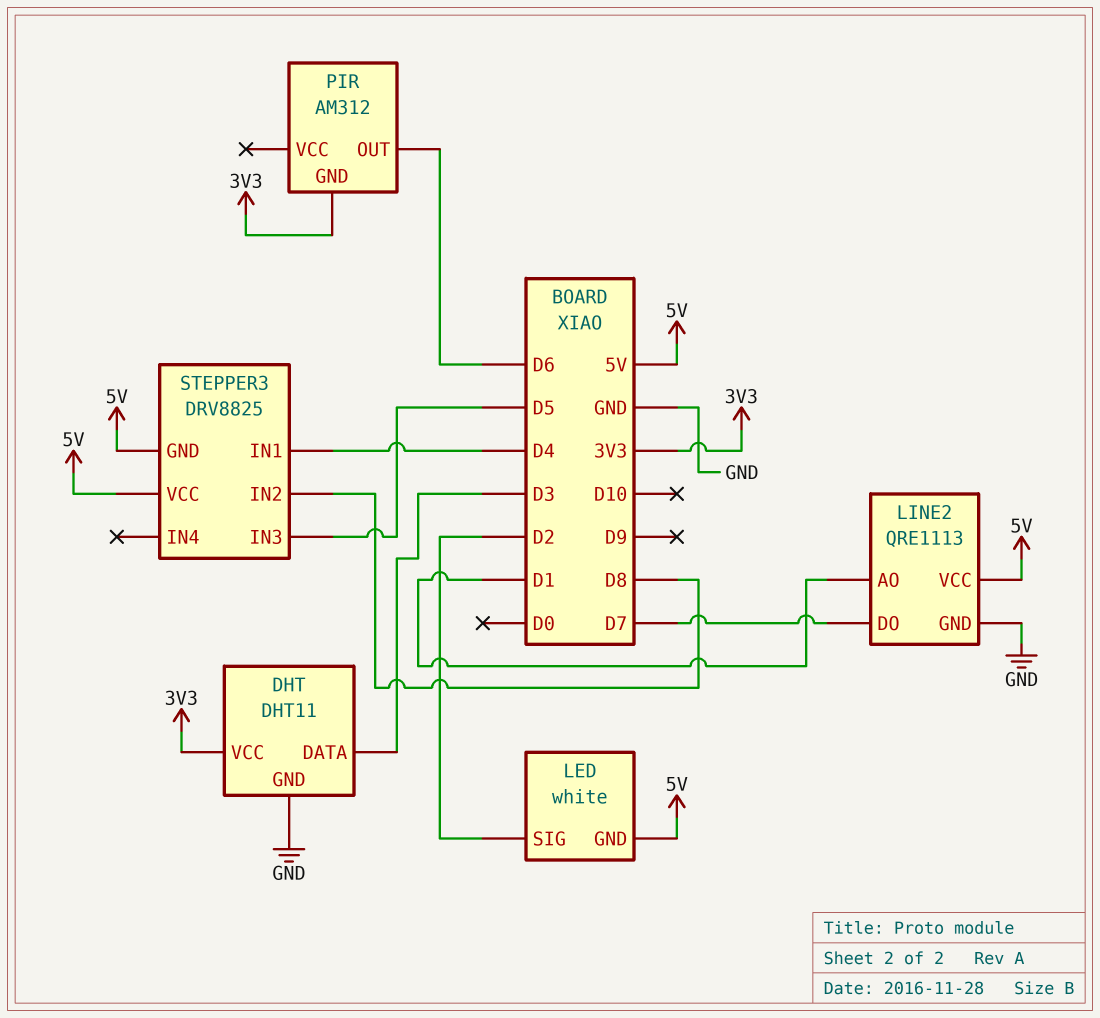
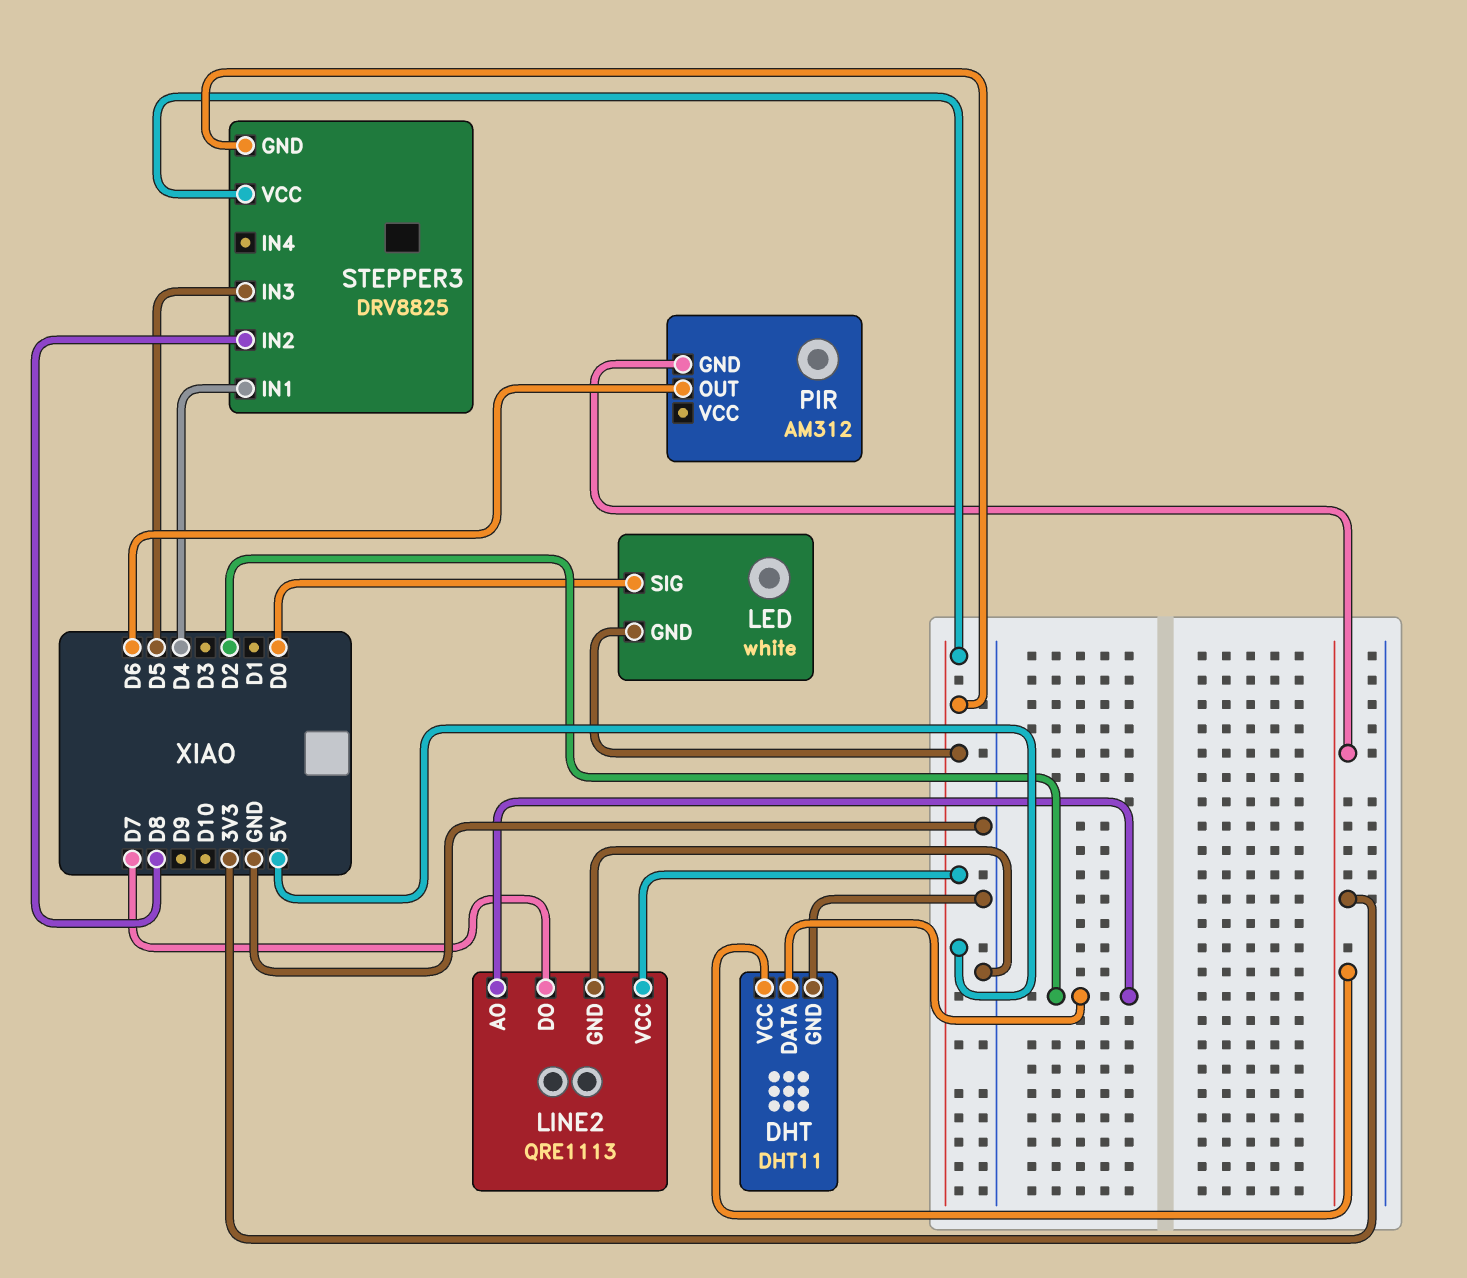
DHT pin DATA: D3 -> D2
LED pin SIG: D2 -> D0
LINE2 pin AO: D1 -> D2

